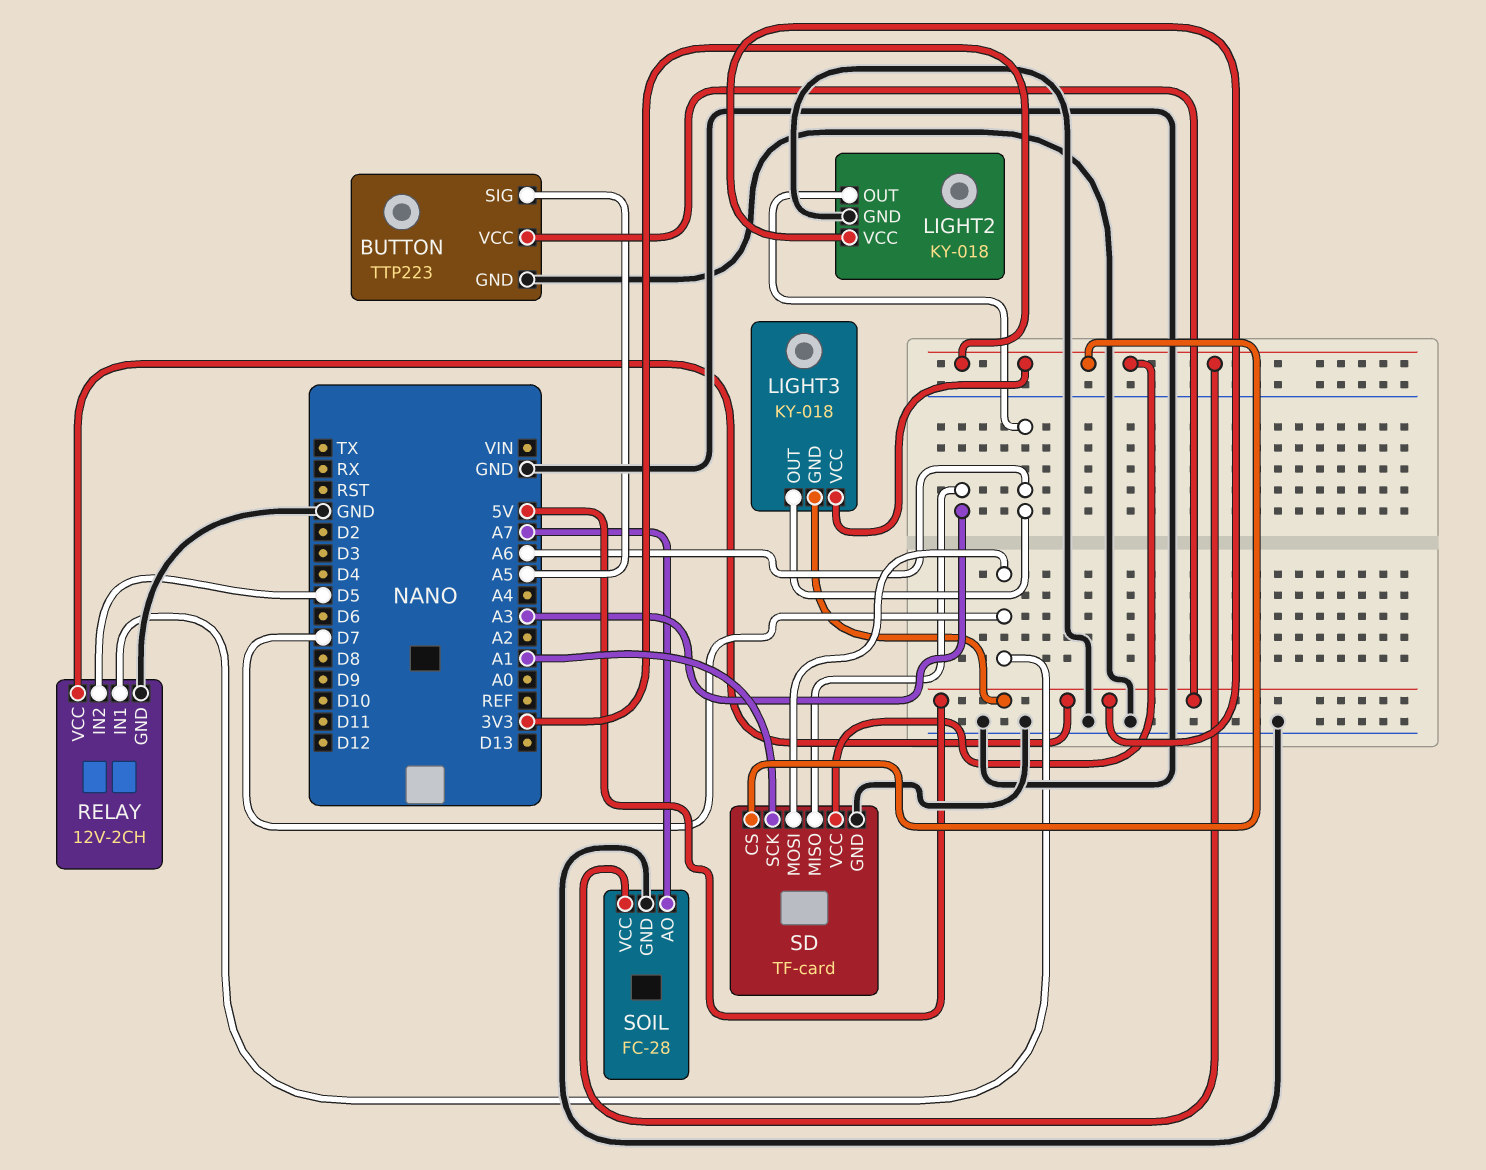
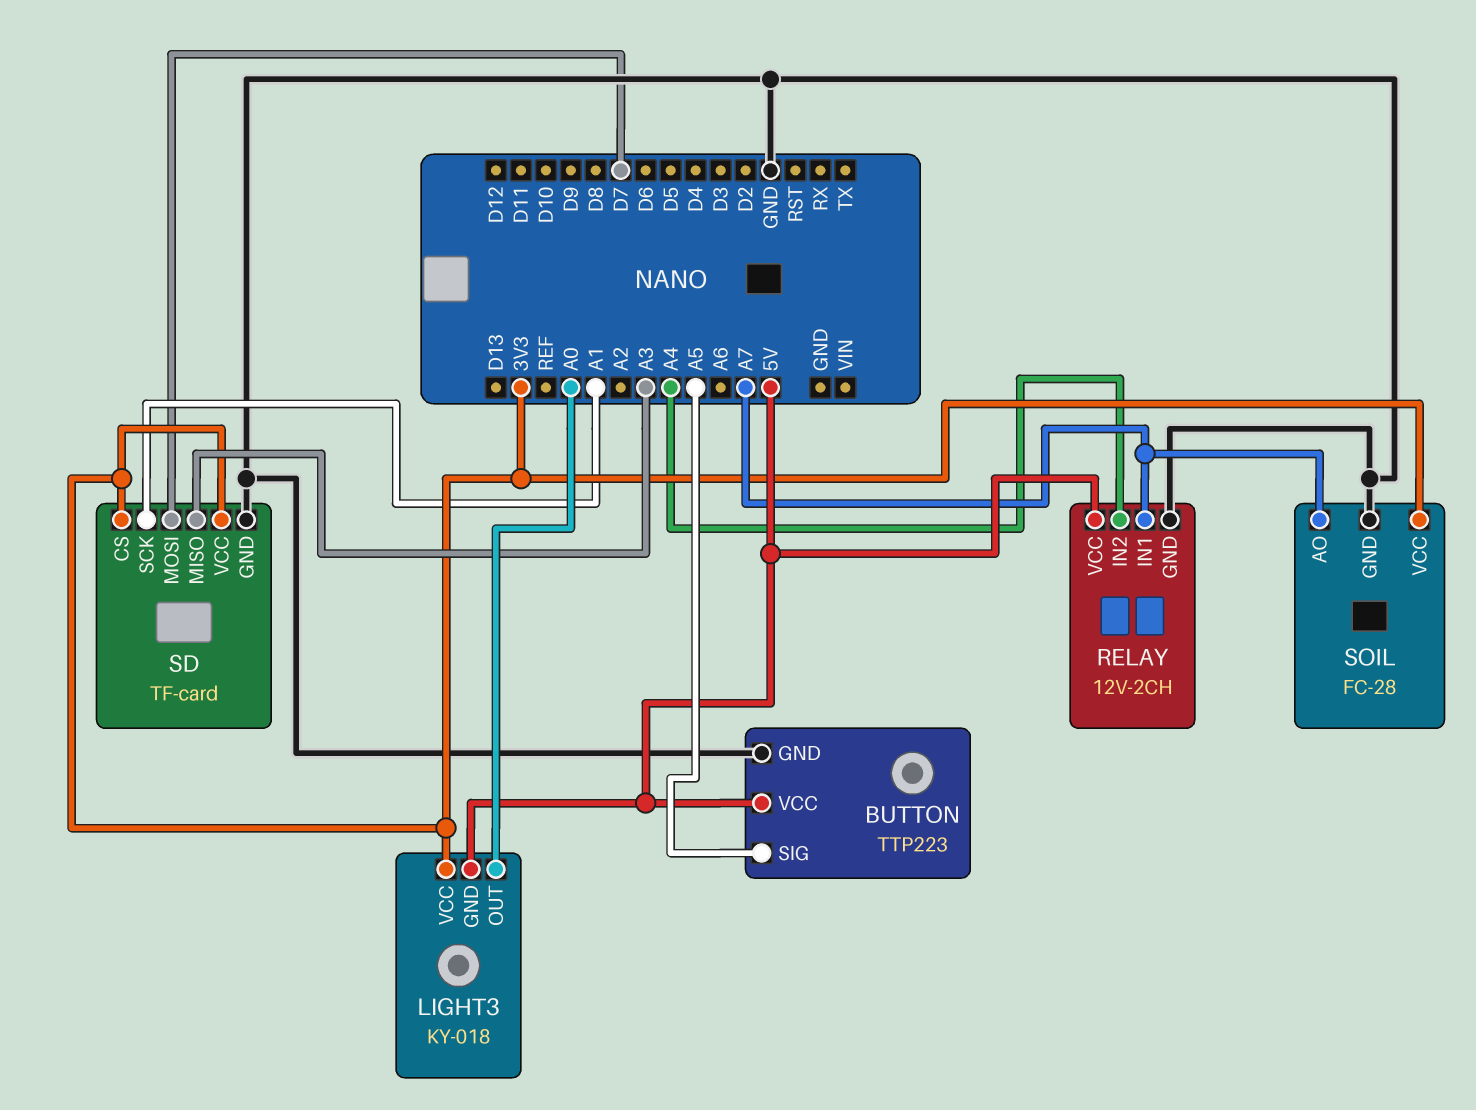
LIGHT2: KY-018 -> none
LIGHT2 pin GND: GND -> none
LIGHT2 pin OUT: A6 -> none
LIGHT2 pin VCC: 5V -> none
LIGHT3 pin OUT: A6 -> A0
RELAY pin IN1: D7 -> A7
RELAY pin IN2: D5 -> A4

